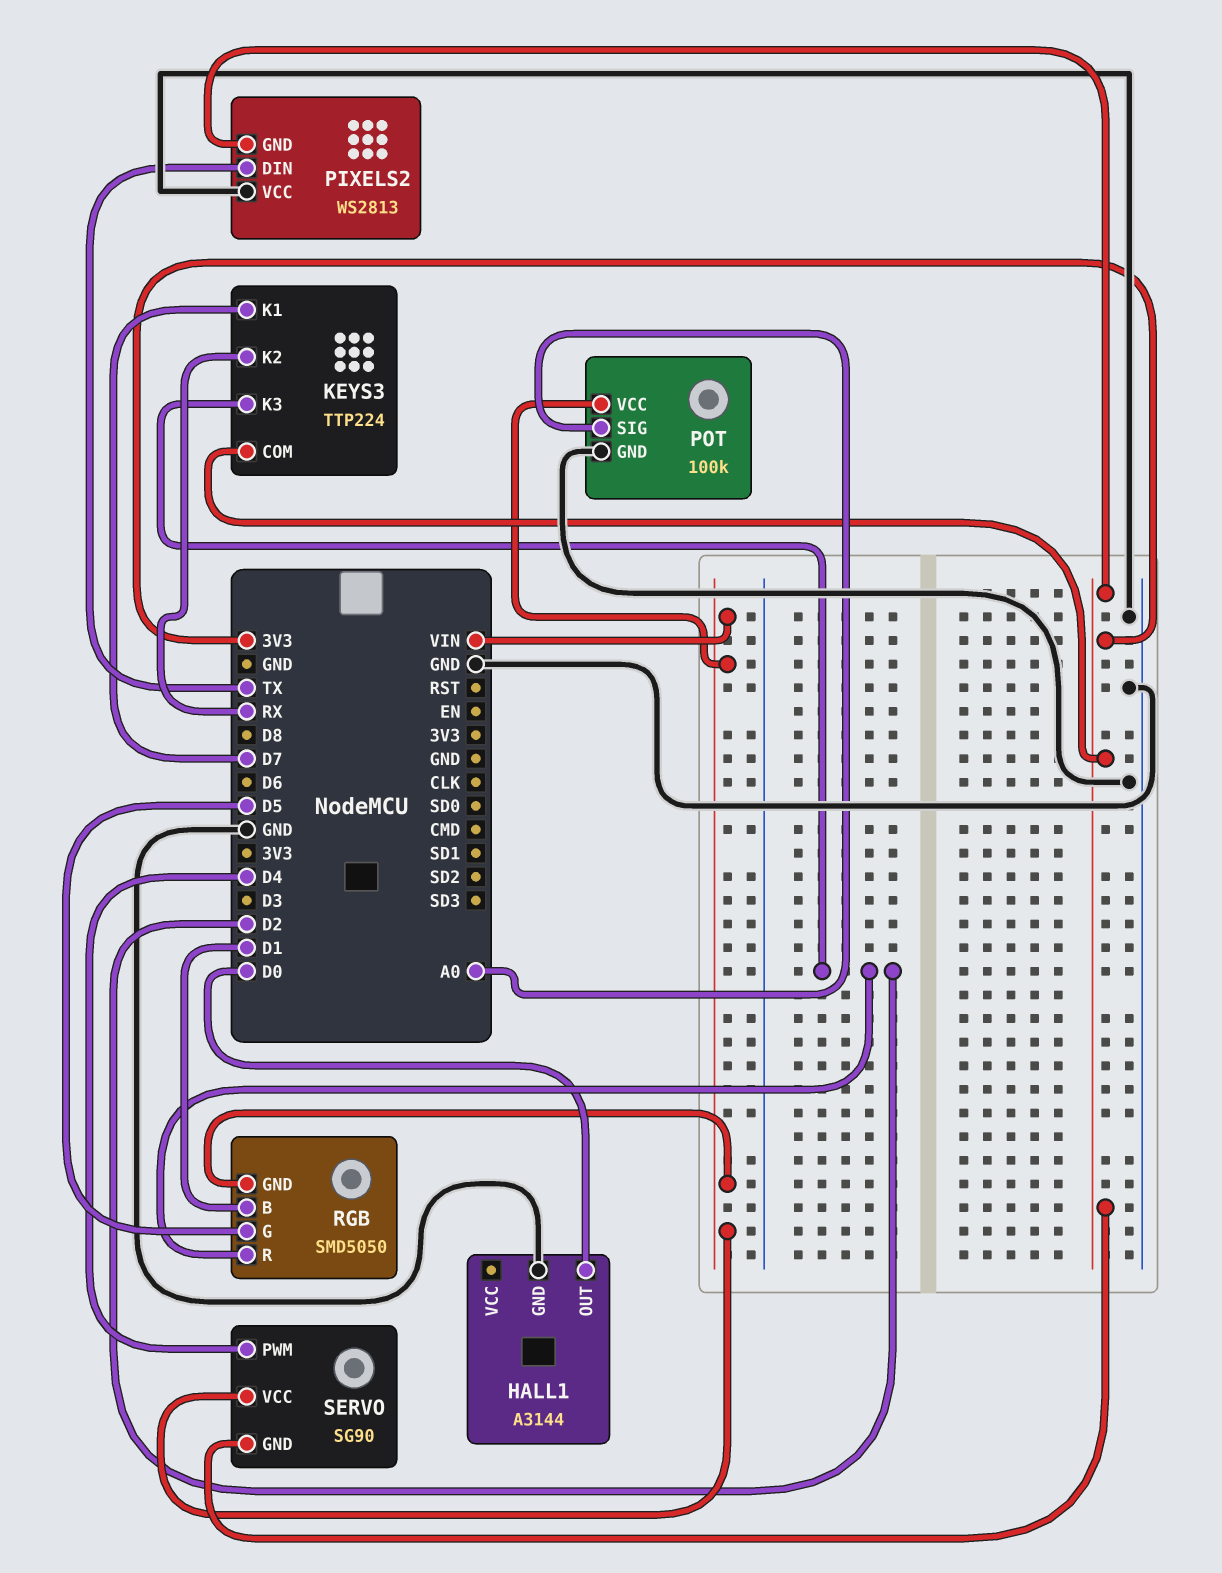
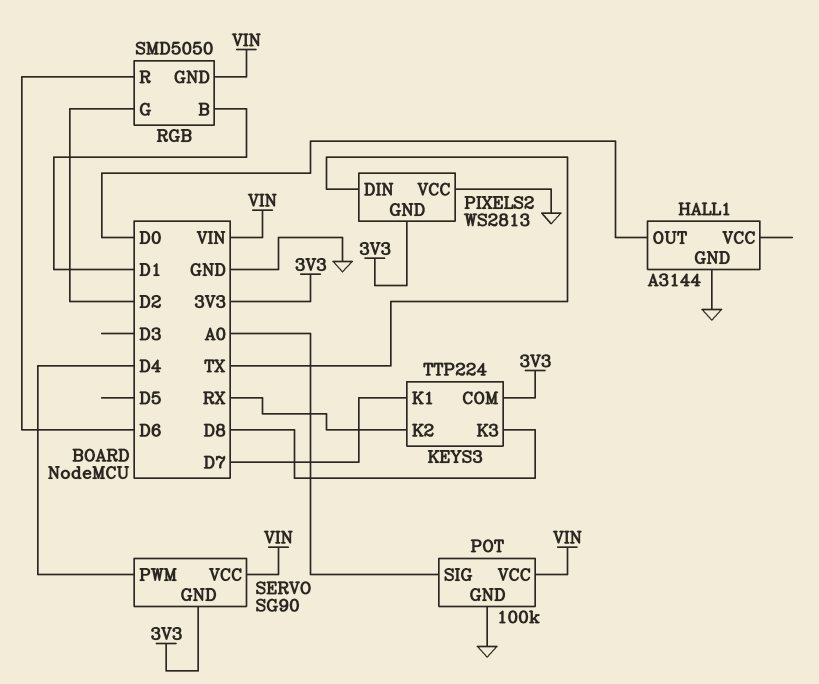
KEYS3 pin K3: D2 -> D8
RGB pin G: D5 -> D2
RGB pin R: D2 -> D6

